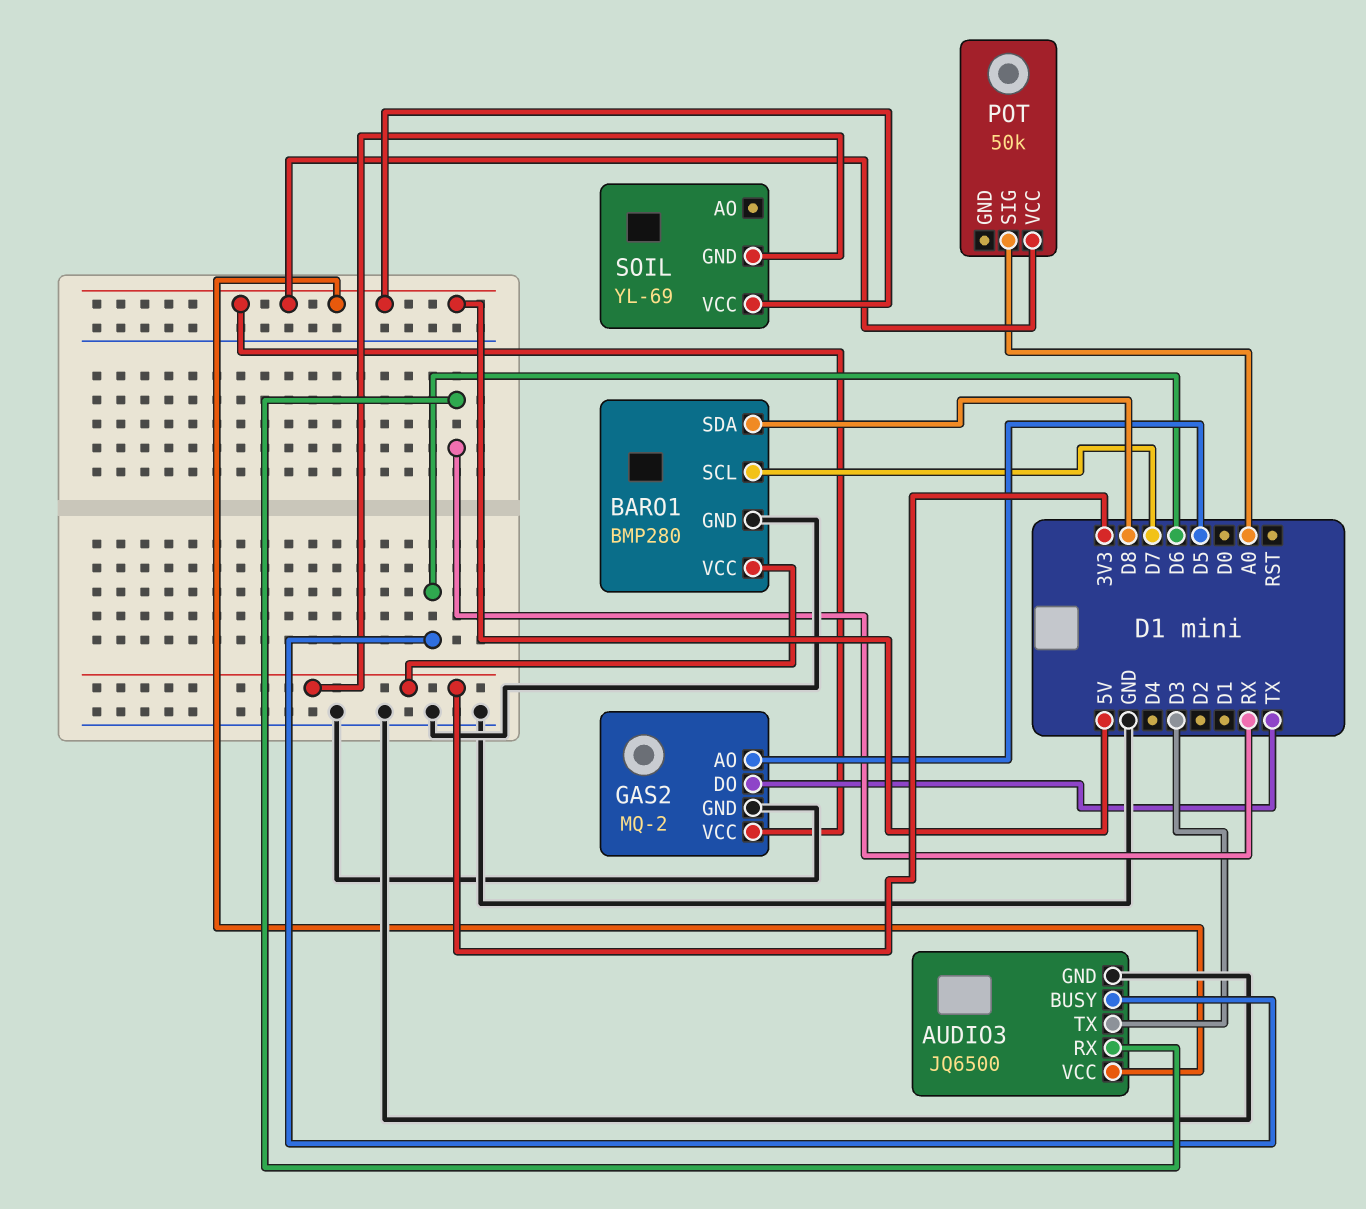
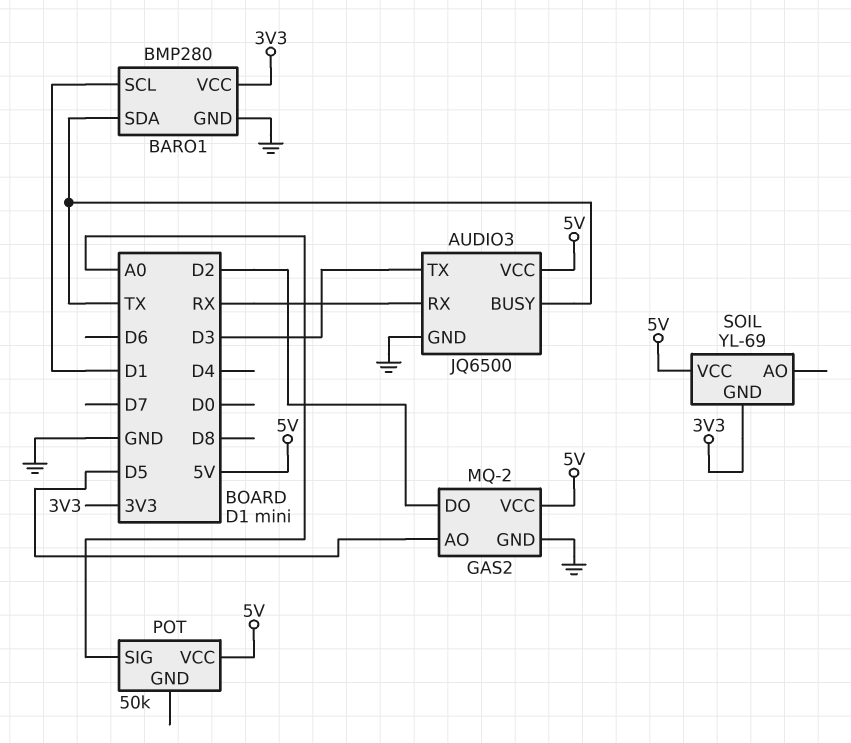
AUDIO3 pin BUSY: D6 -> TX
BARO1 pin SCL: D7 -> D1
BARO1 pin SDA: D8 -> TX
GAS2 pin DO: TX -> D2

